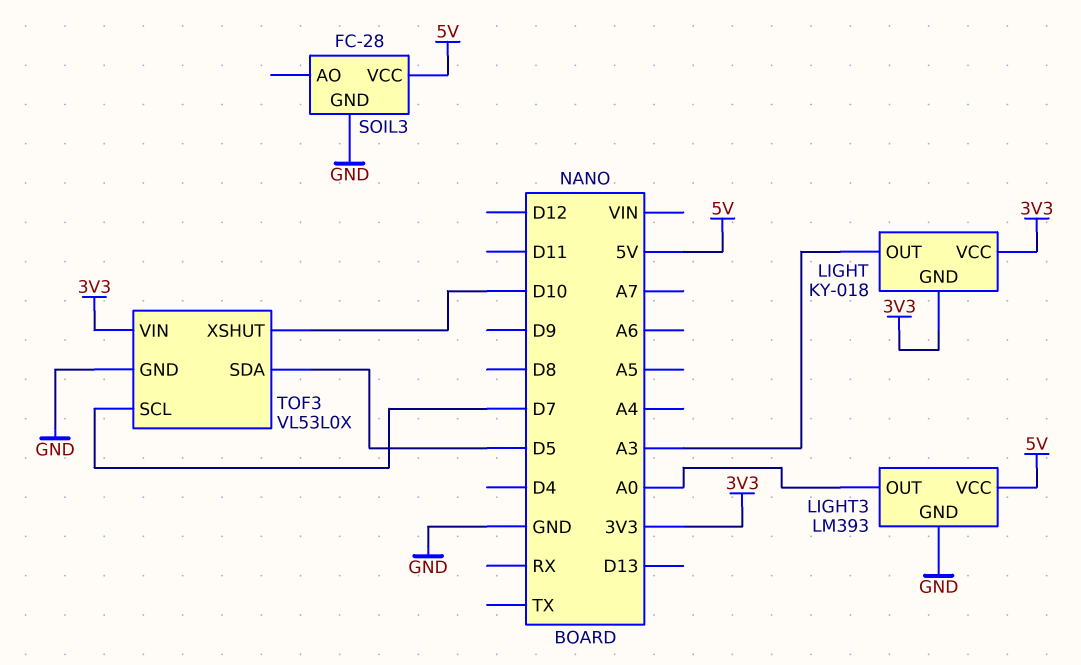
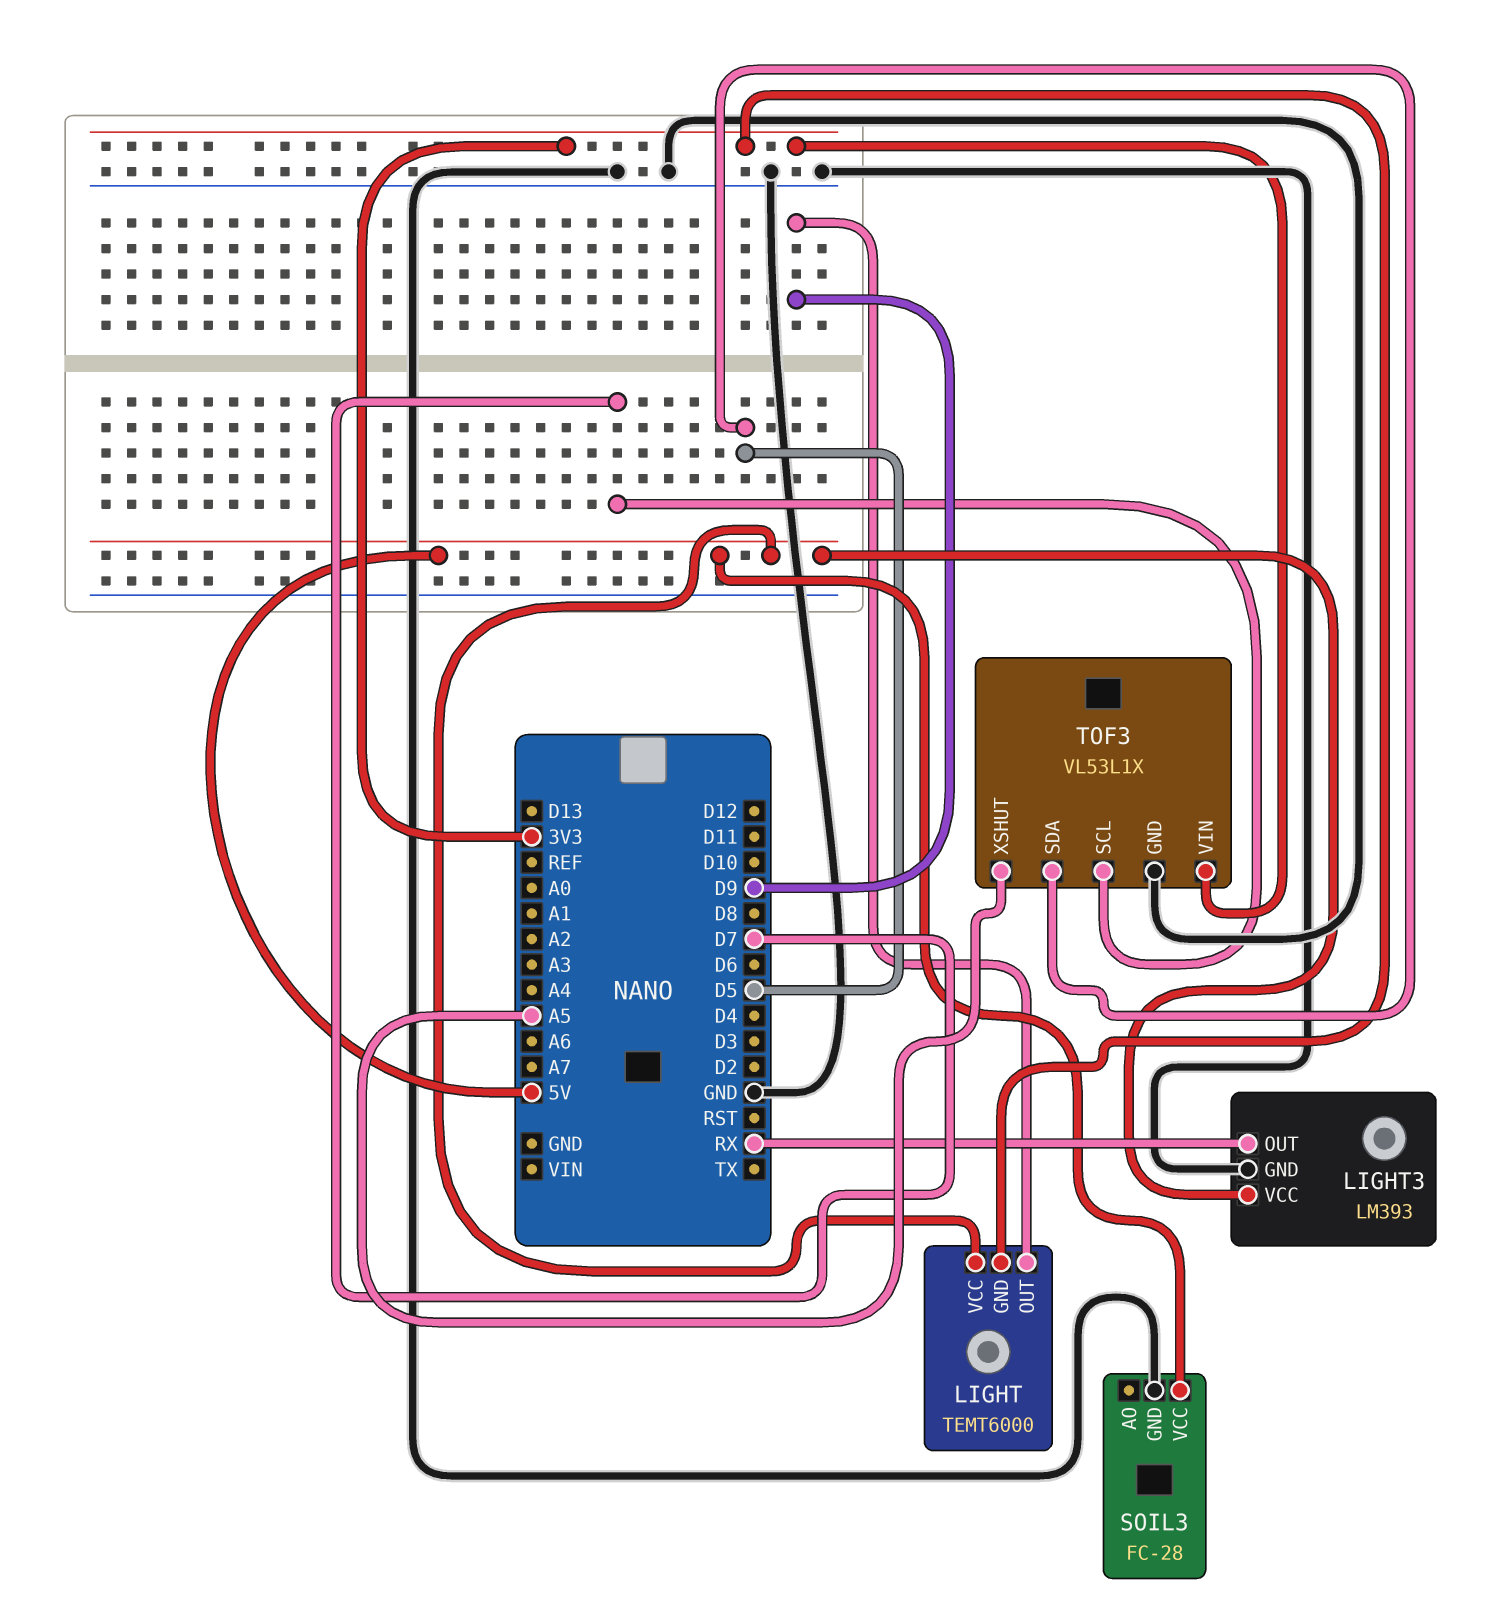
LIGHT: KY-018 -> TEMT6000
LIGHT pin OUT: A3 -> D9
LIGHT pin VCC: 3V3 -> 5V
LIGHT3 pin OUT: A0 -> RX
TOF3: VL53L0X -> VL53L1X
TOF3 pin XSHUT: D10 -> A5

